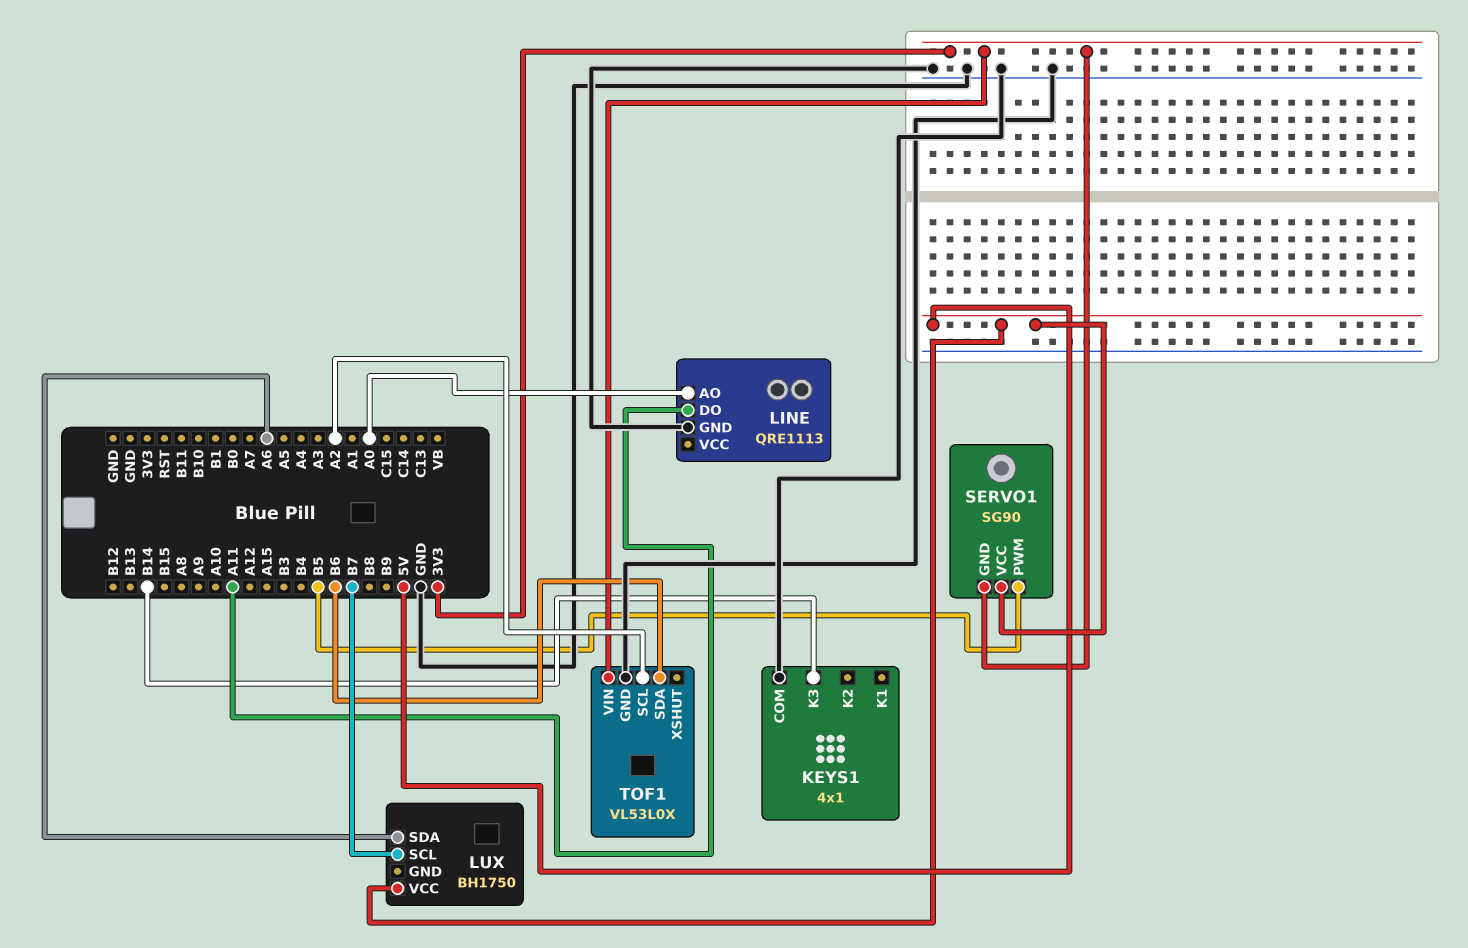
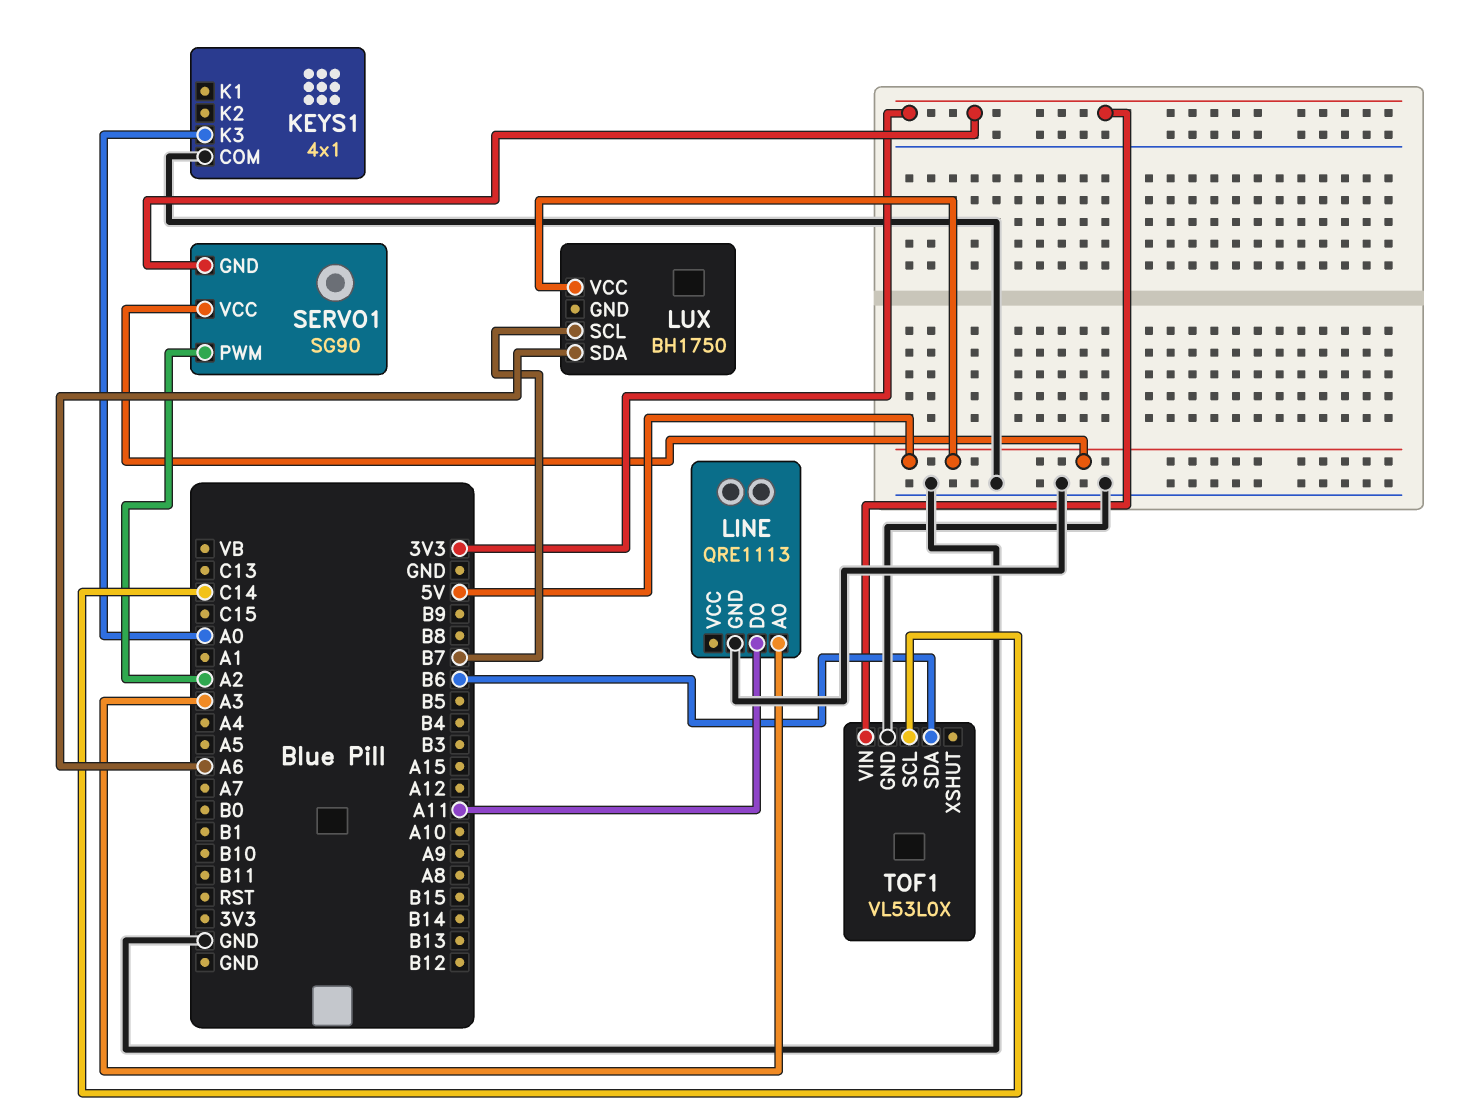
KEYS1 pin K3: B14 -> A0
LINE pin AO: A0 -> A3
SERVO1 pin PWM: B5 -> A2
TOF1 pin SCL: A2 -> C14

